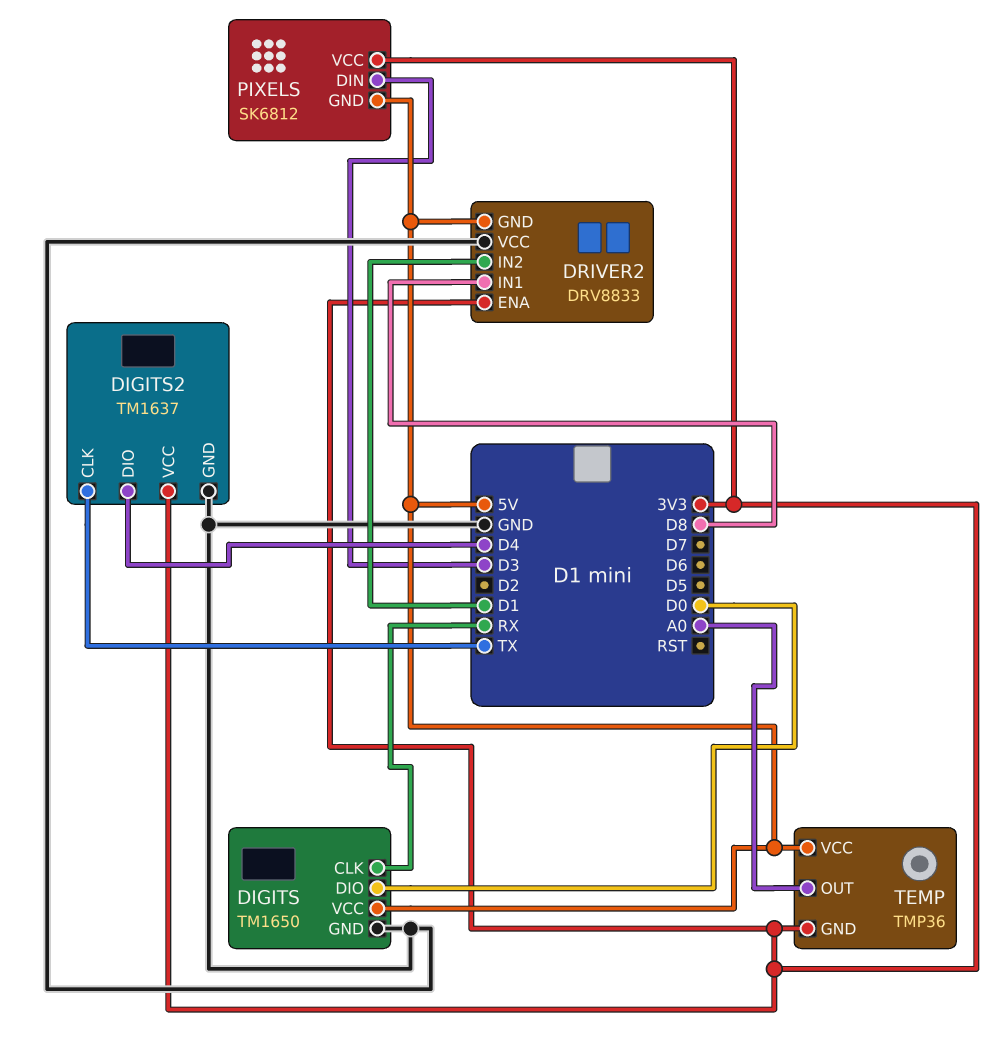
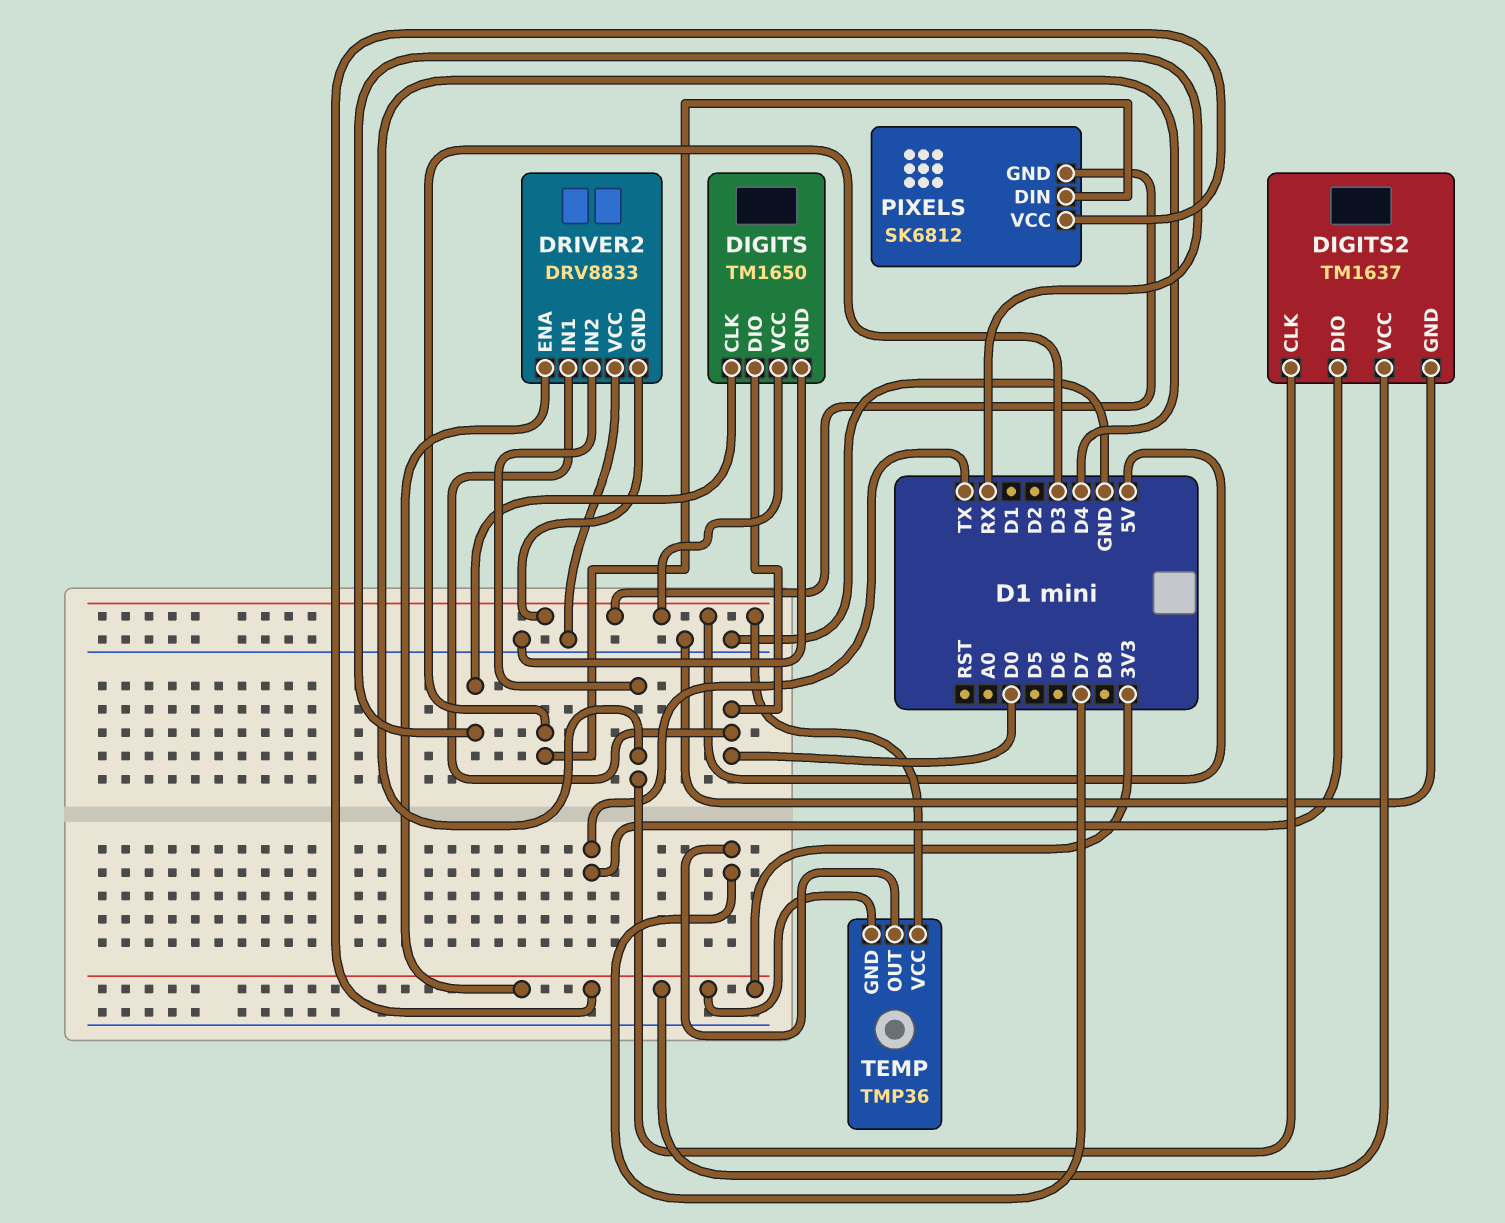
DIGITS2 pin CLK: TX -> D4
DIGITS2 pin DIO: D4 -> TX
DRIVER2 pin IN1: D8 -> D0
DRIVER2 pin IN2: D1 -> D4
TEMP pin OUT: A0 -> D7

